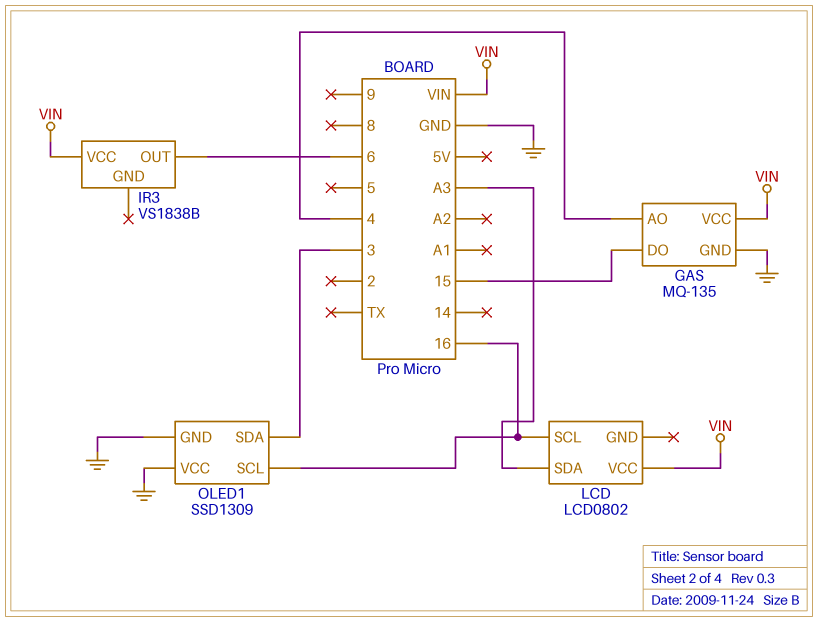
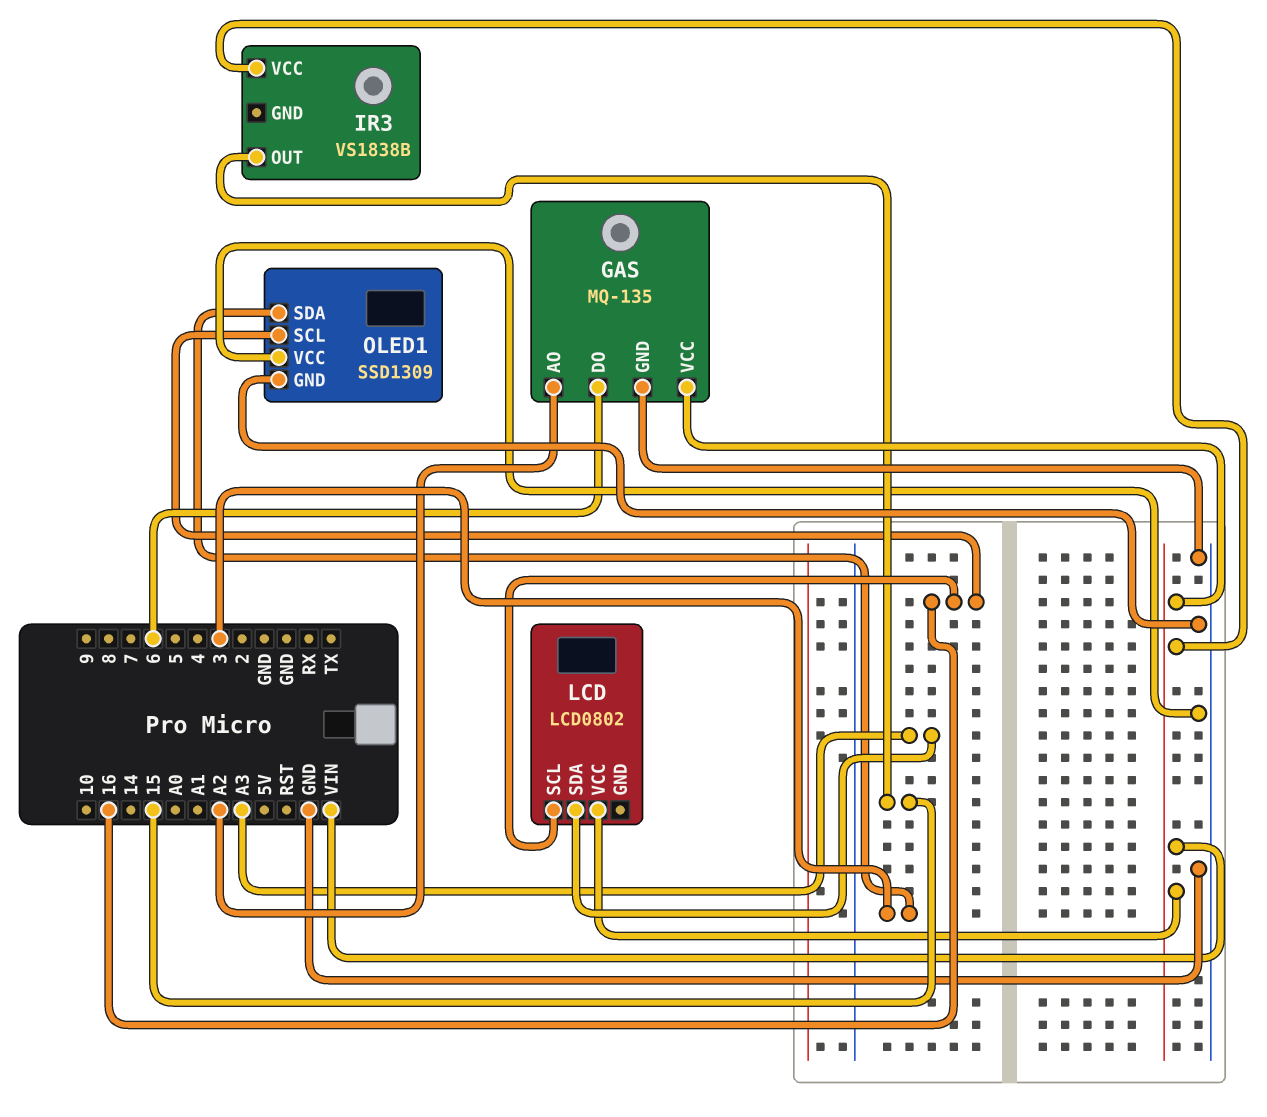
GAS pin AO: 4 -> A2
GAS pin DO: 15 -> 6
IR3 pin OUT: 6 -> 15

